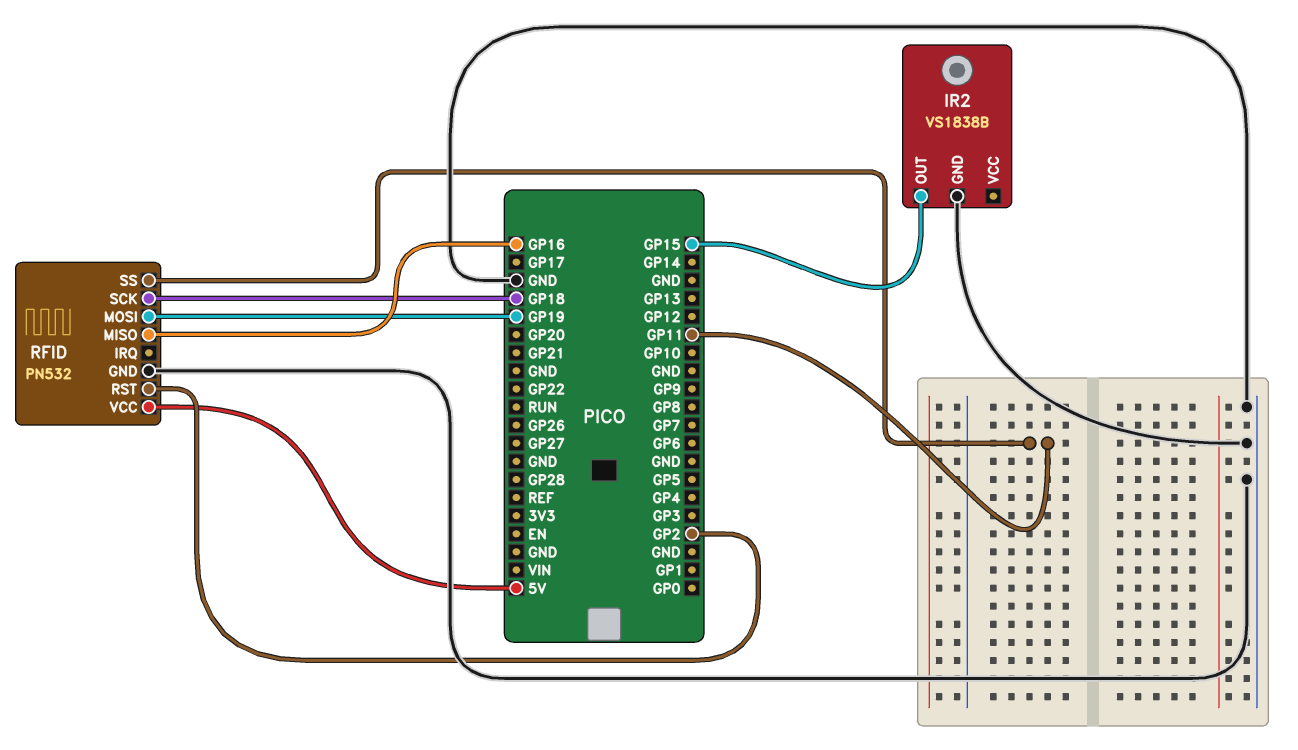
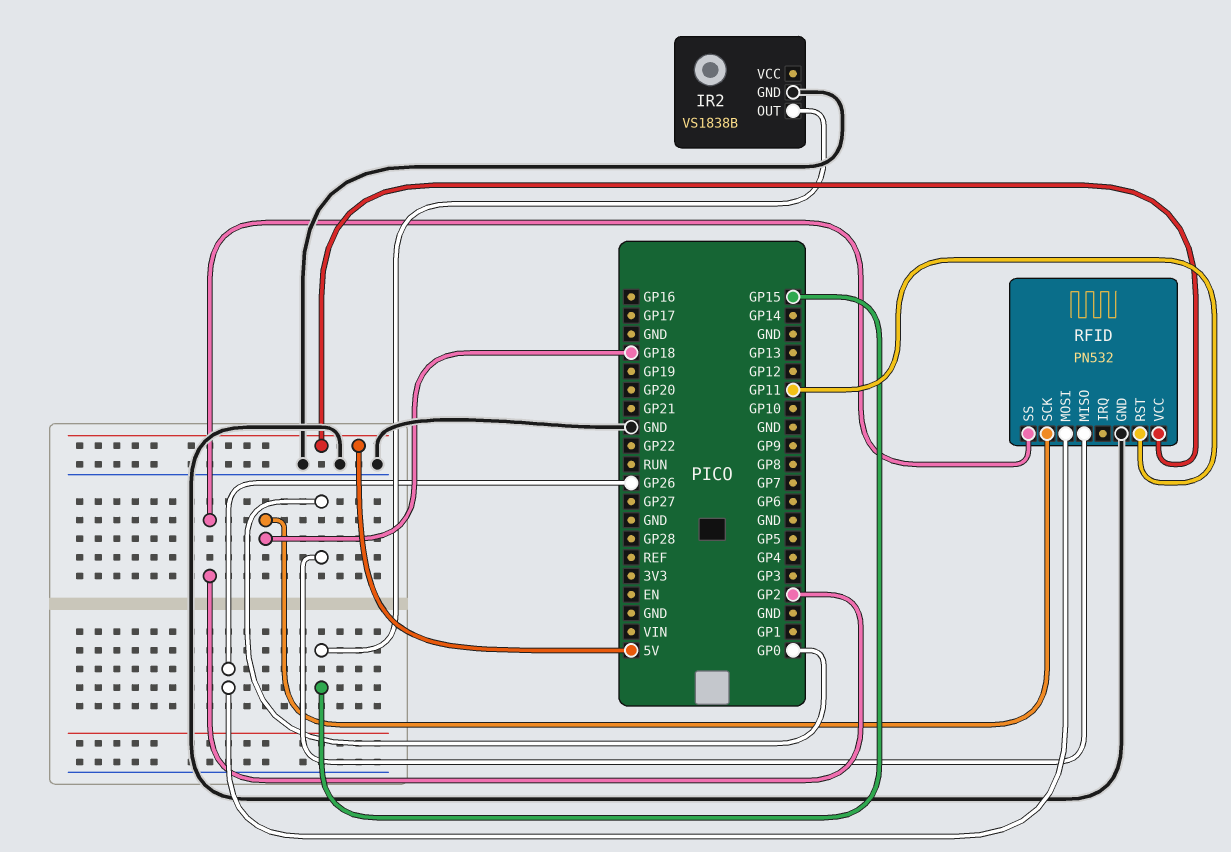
RFID pin MISO: GP16 -> GP0
RFID pin MOSI: GP19 -> GP26
RFID pin RST: GP2 -> GP11
RFID pin SS: GP11 -> GP2

